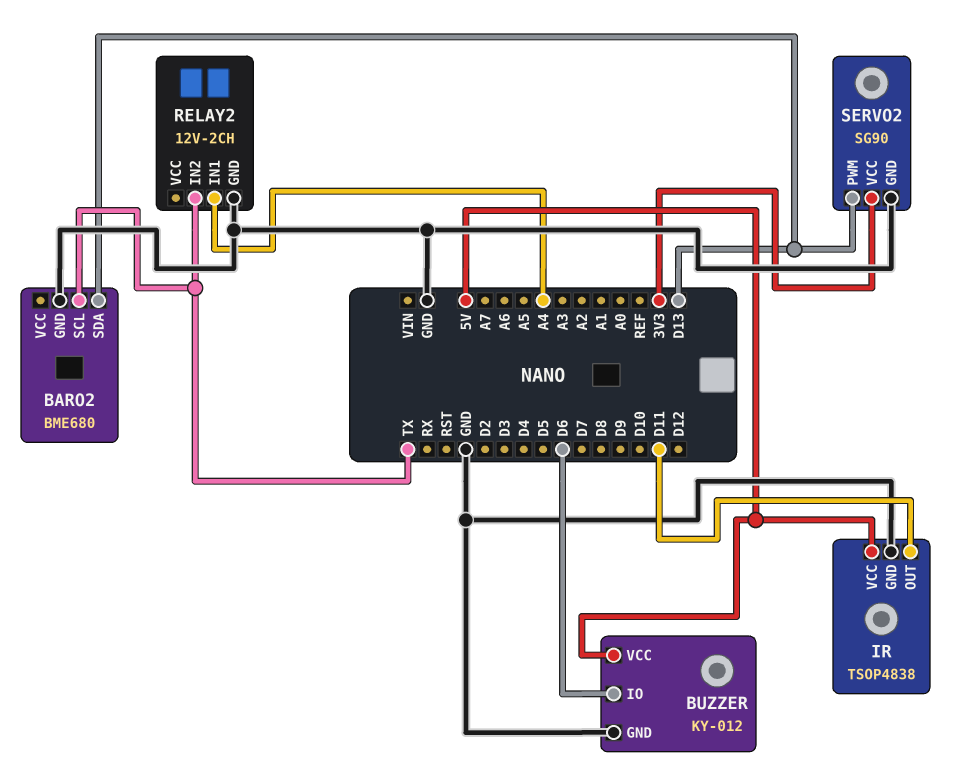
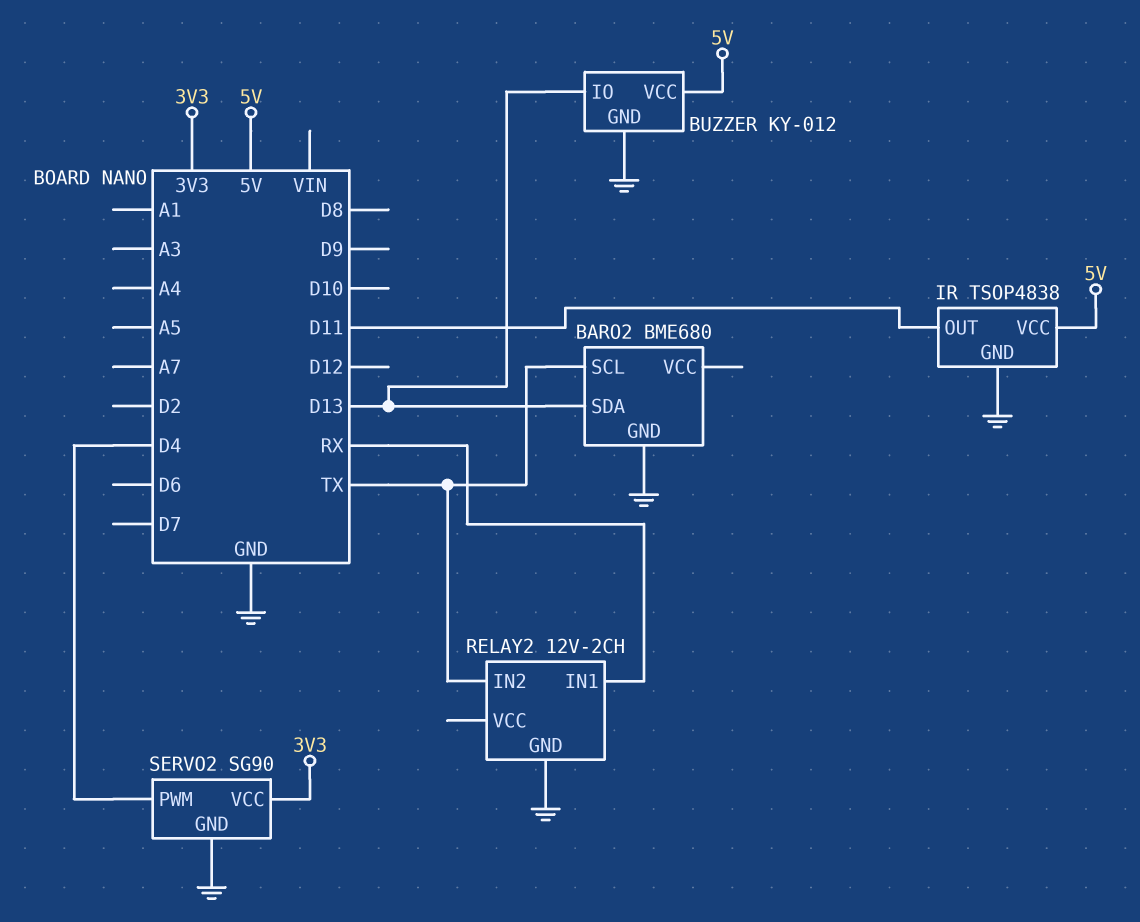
BUZZER pin IO: D6 -> D13
RELAY2 pin IN1: A4 -> RX
SERVO2 pin PWM: D13 -> D4

